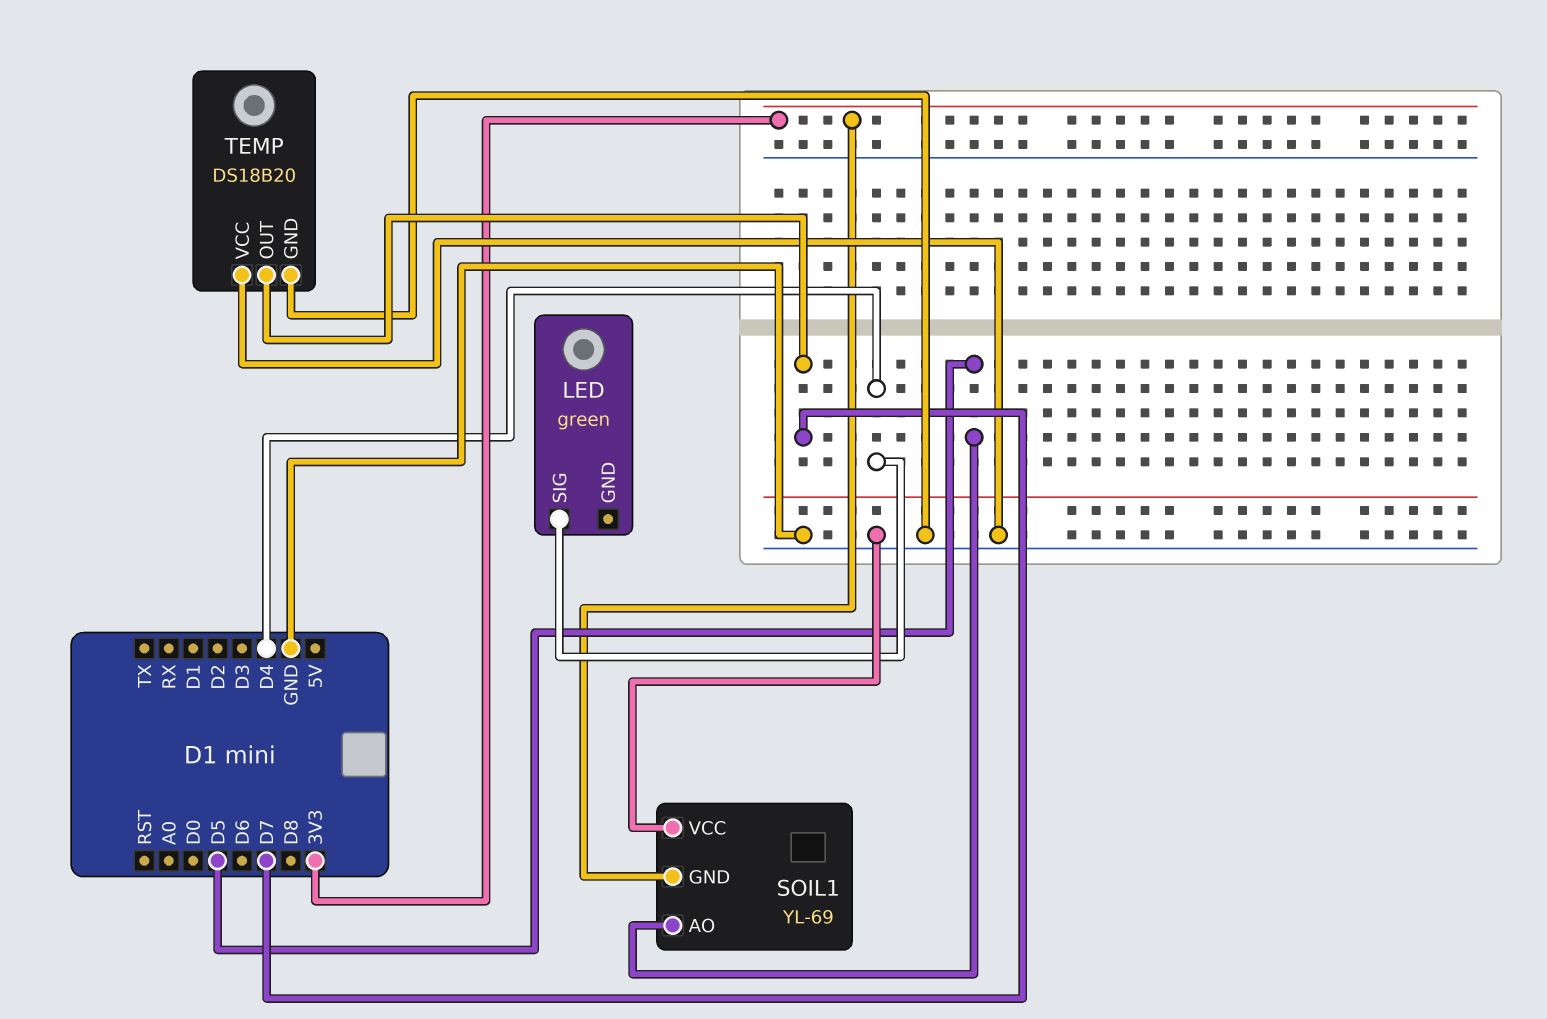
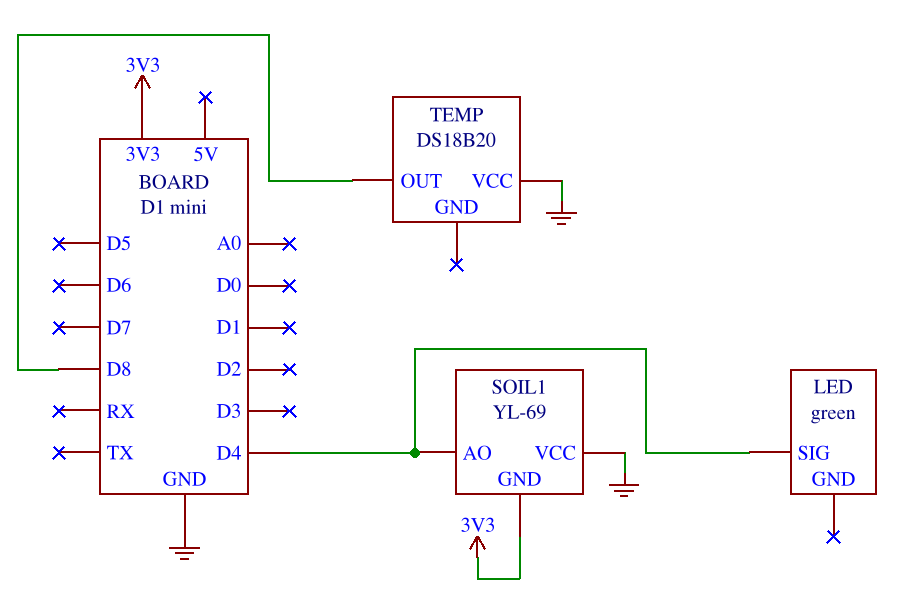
SOIL1 pin AO: D5 -> D4
TEMP pin GND: GND -> none
TEMP pin OUT: D7 -> D8

